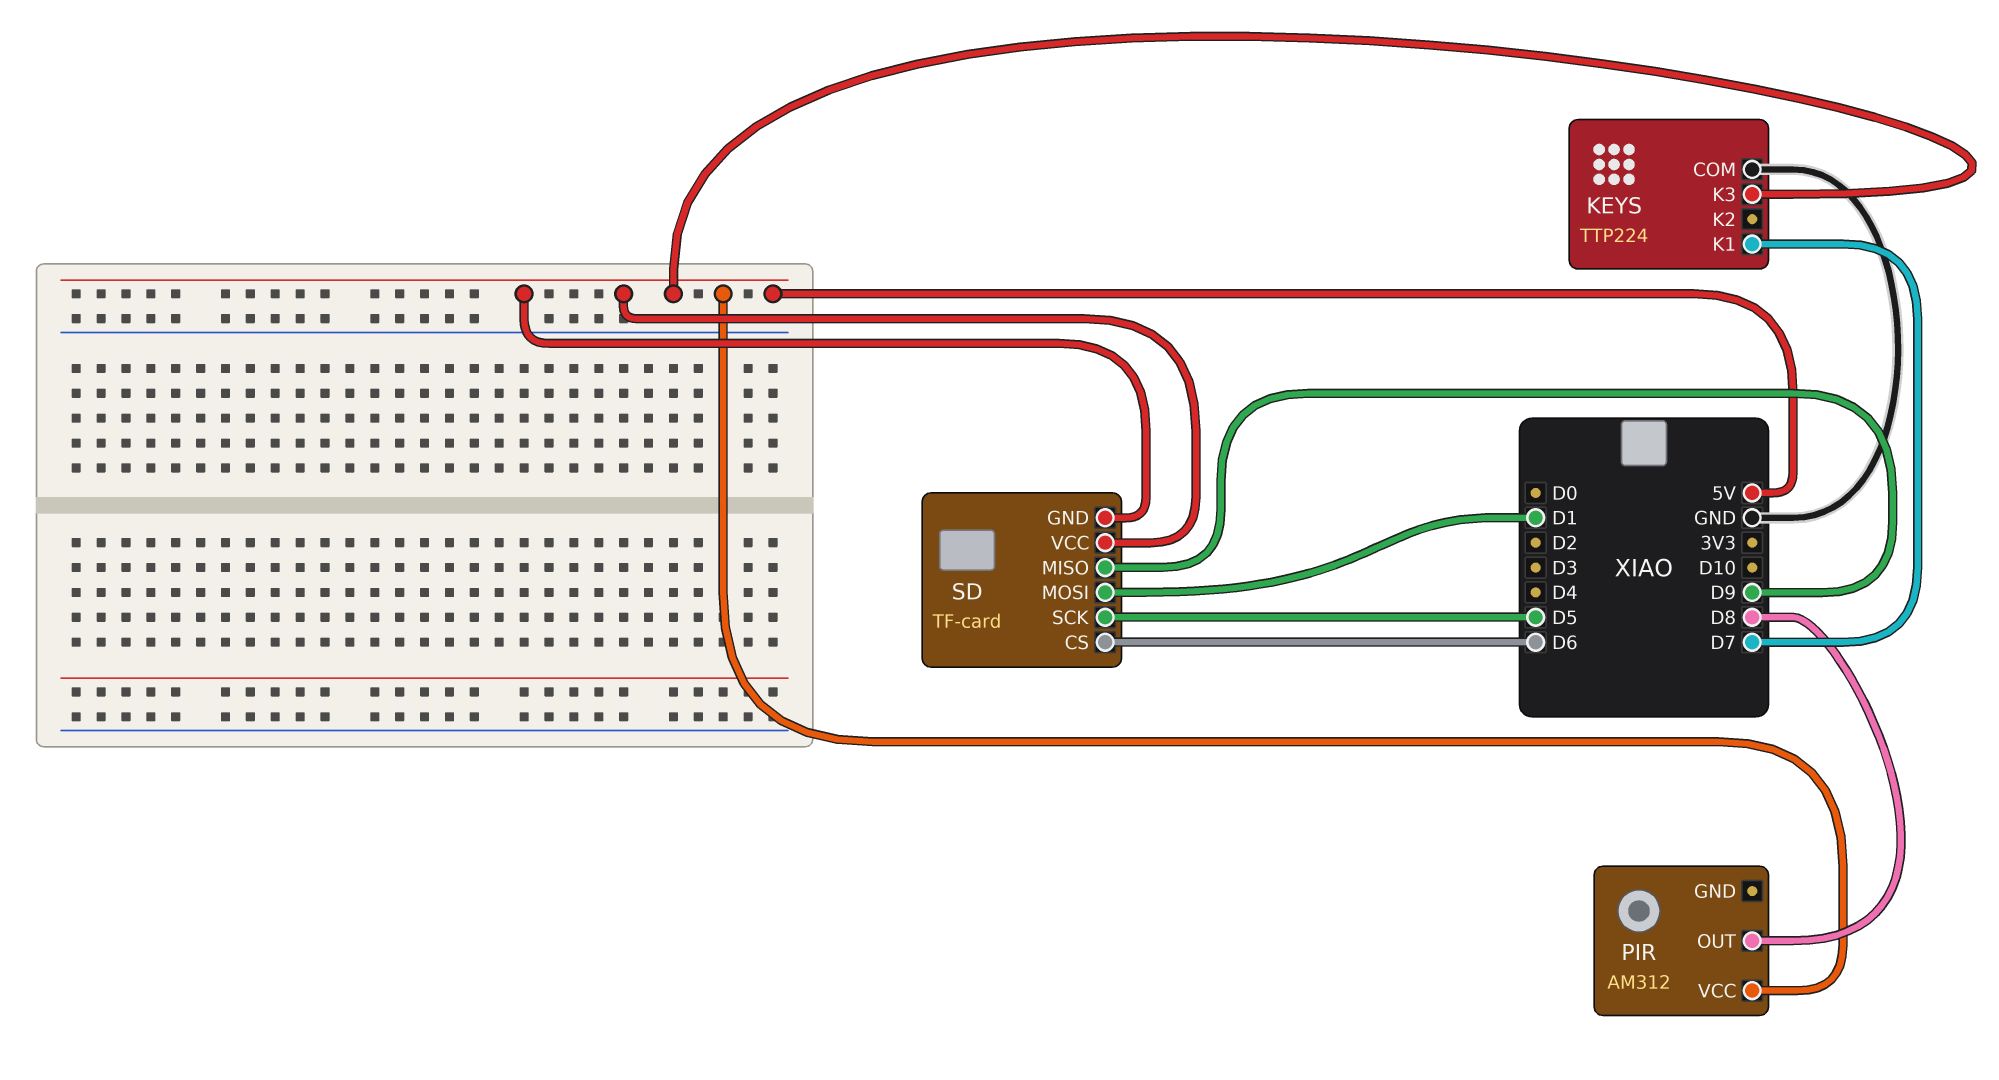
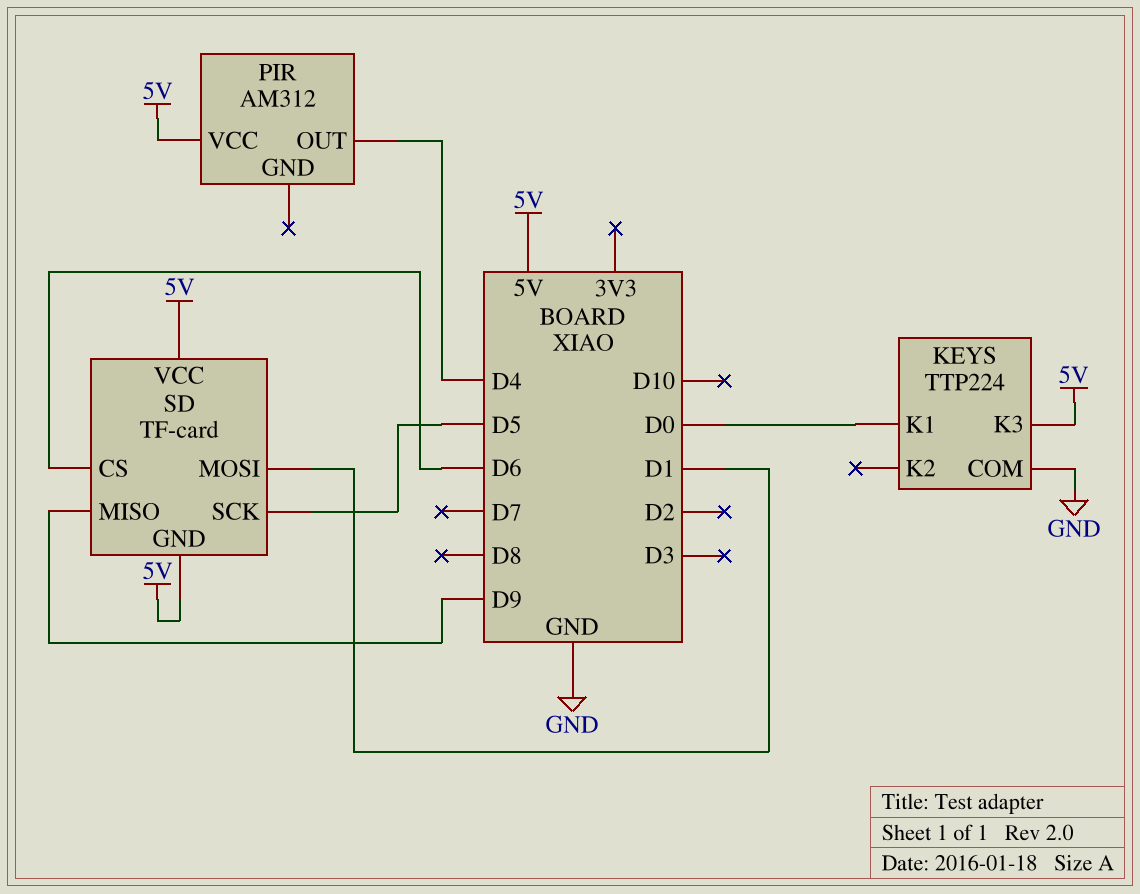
KEYS pin K1: D7 -> D0
PIR pin OUT: D8 -> D4

